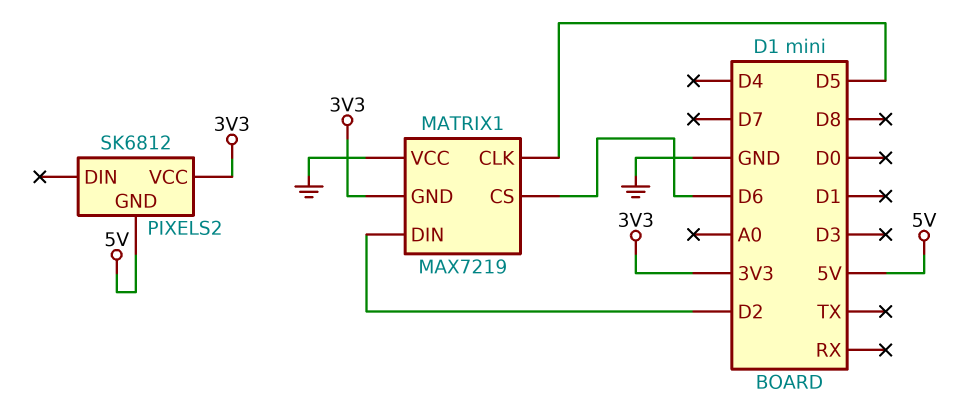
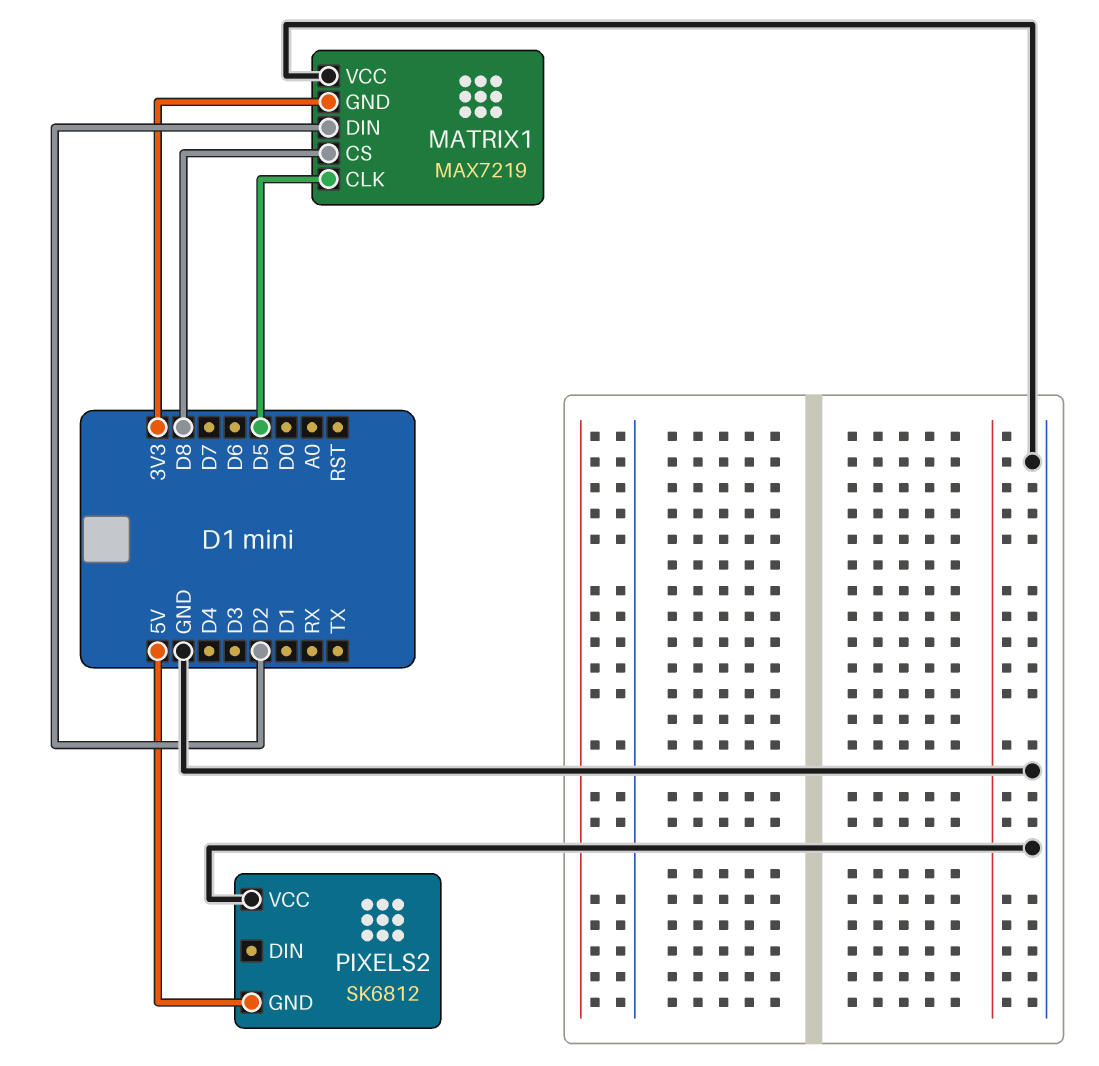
MATRIX1 pin CS: D6 -> D8
PIXELS2 pin VCC: 3V3 -> GND

